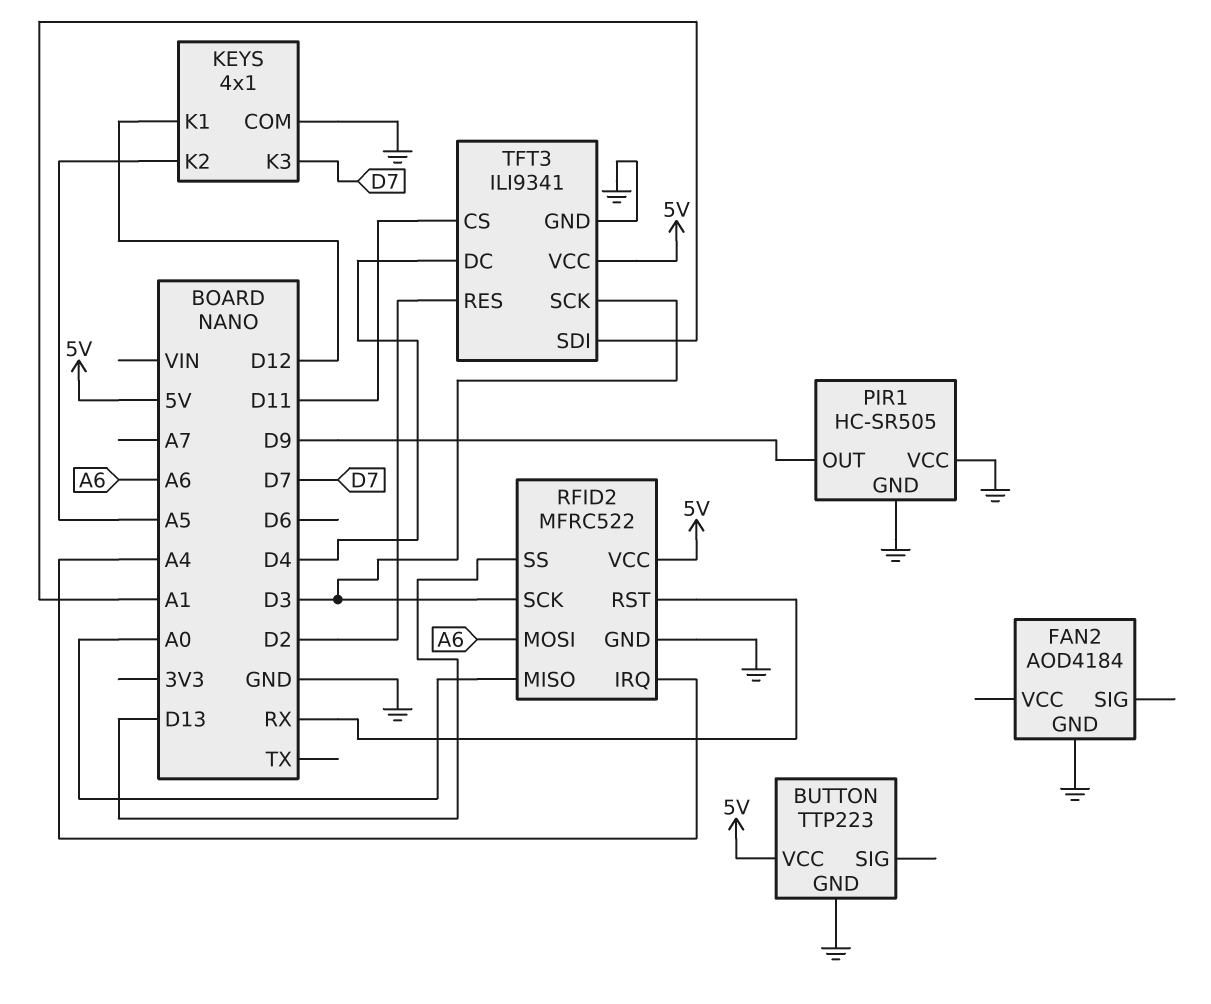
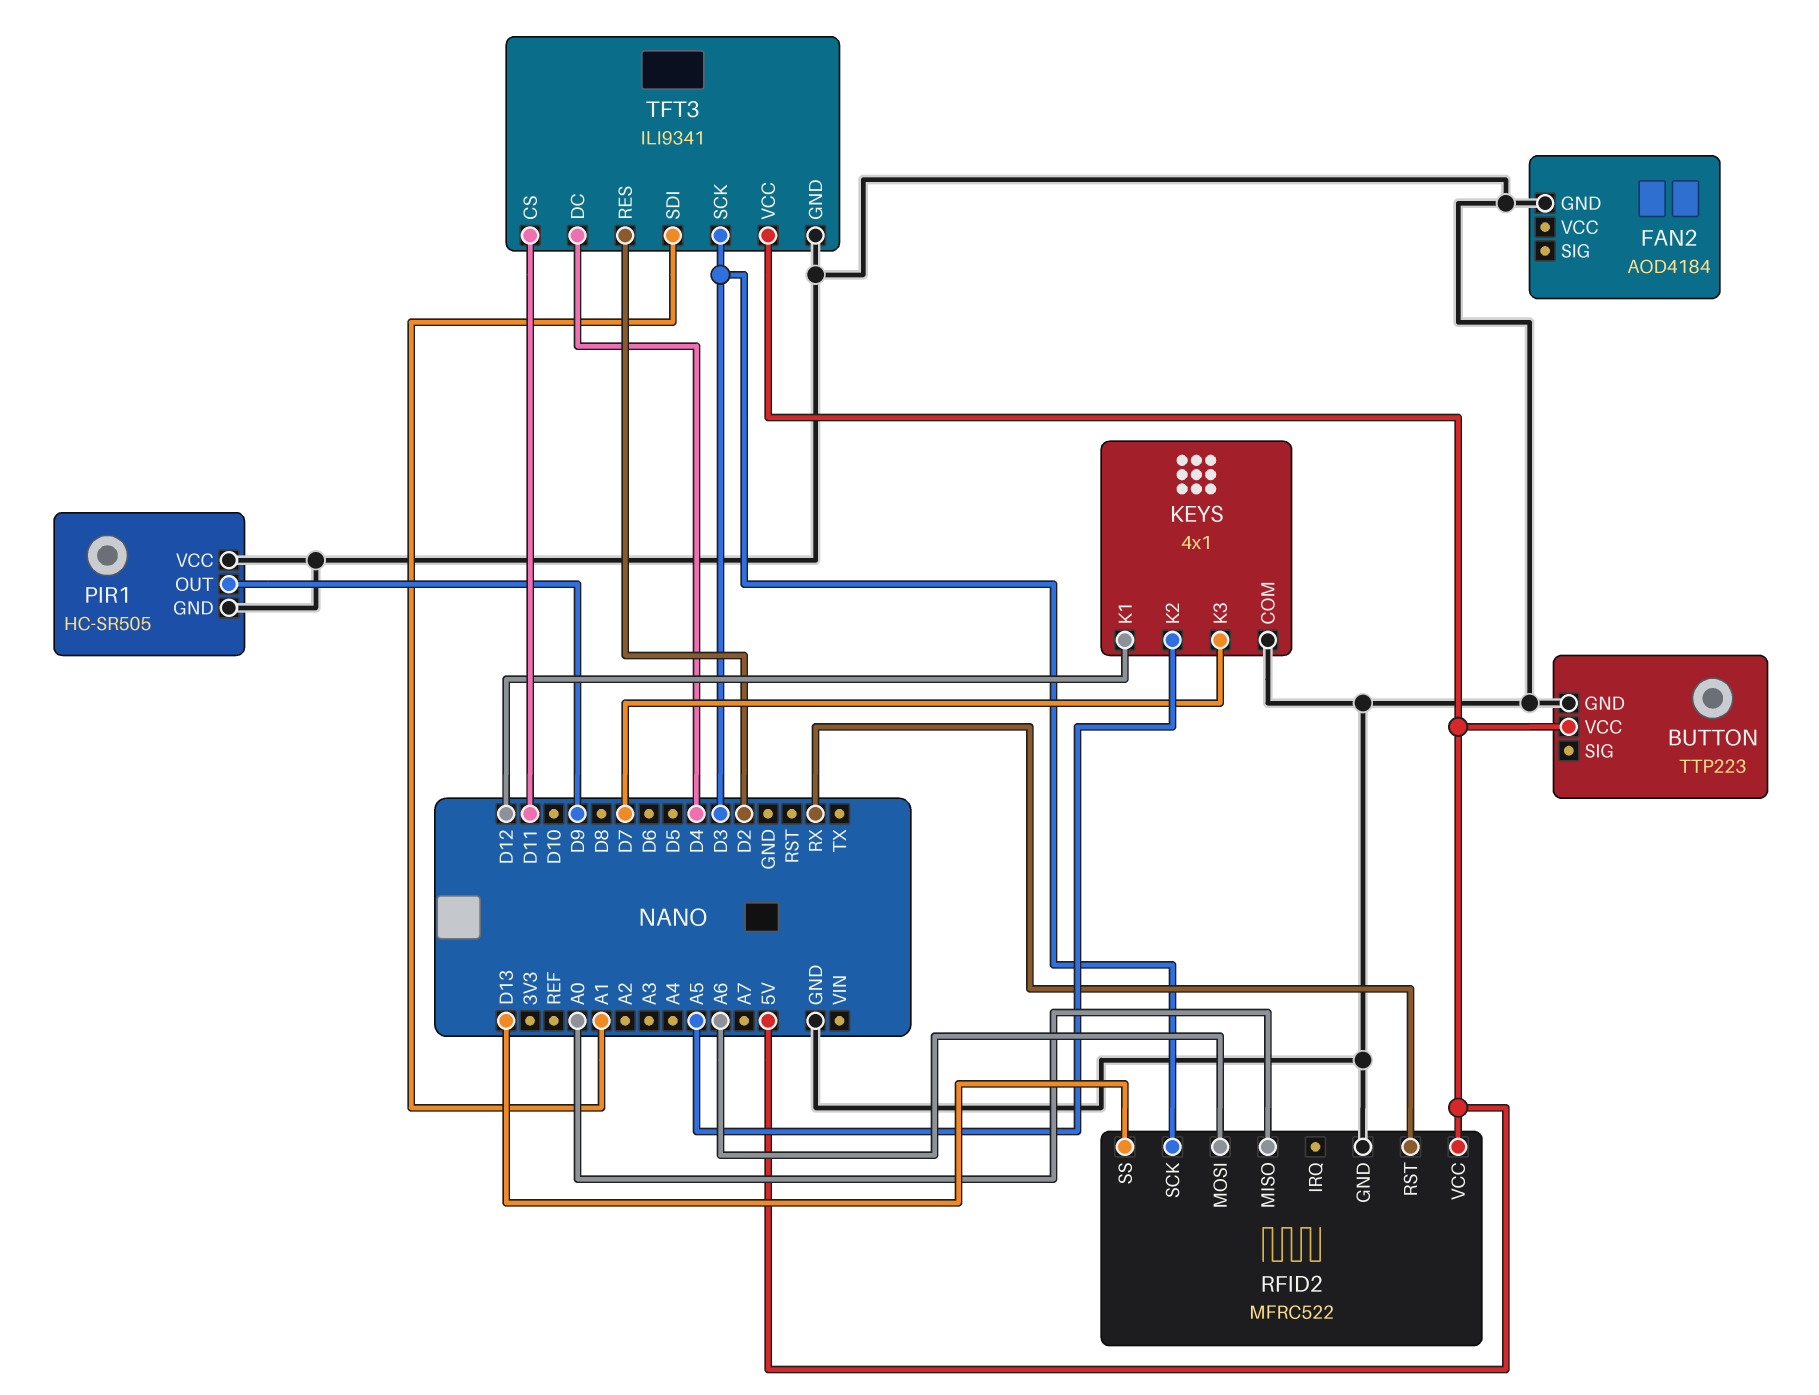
RFID2 pin IRQ: A4 -> none

